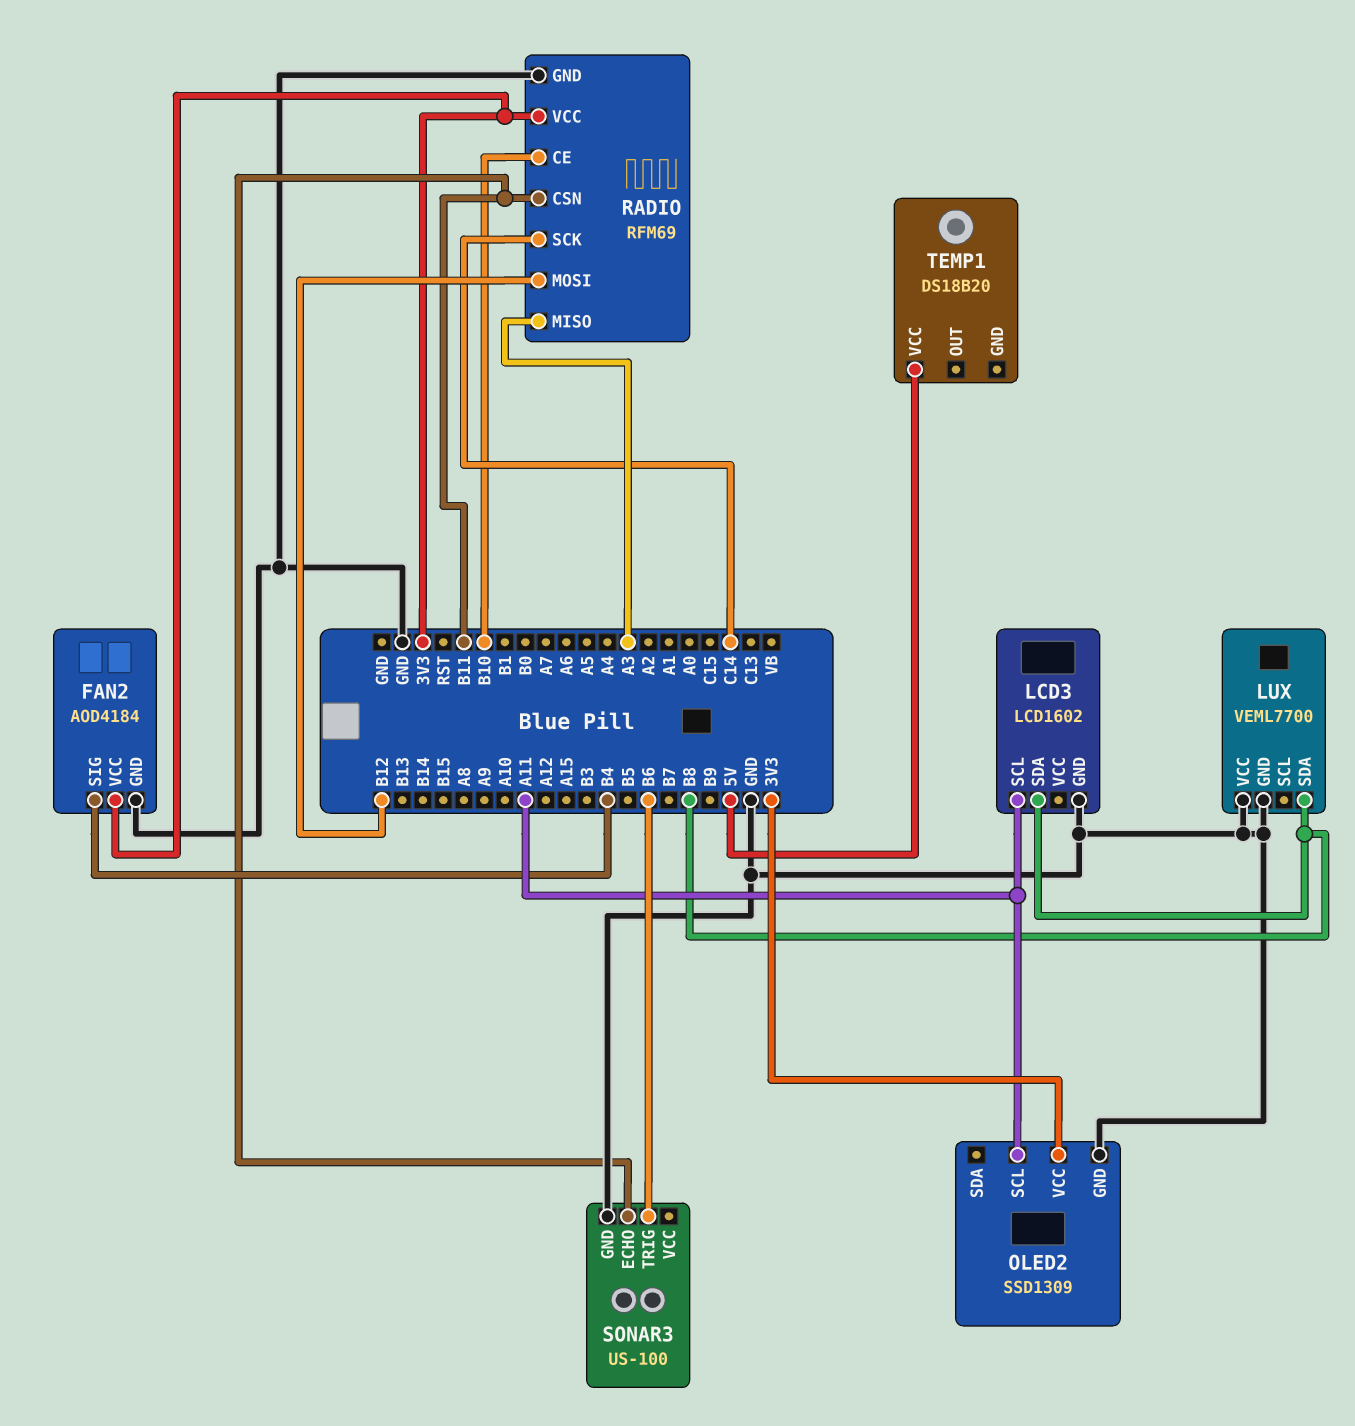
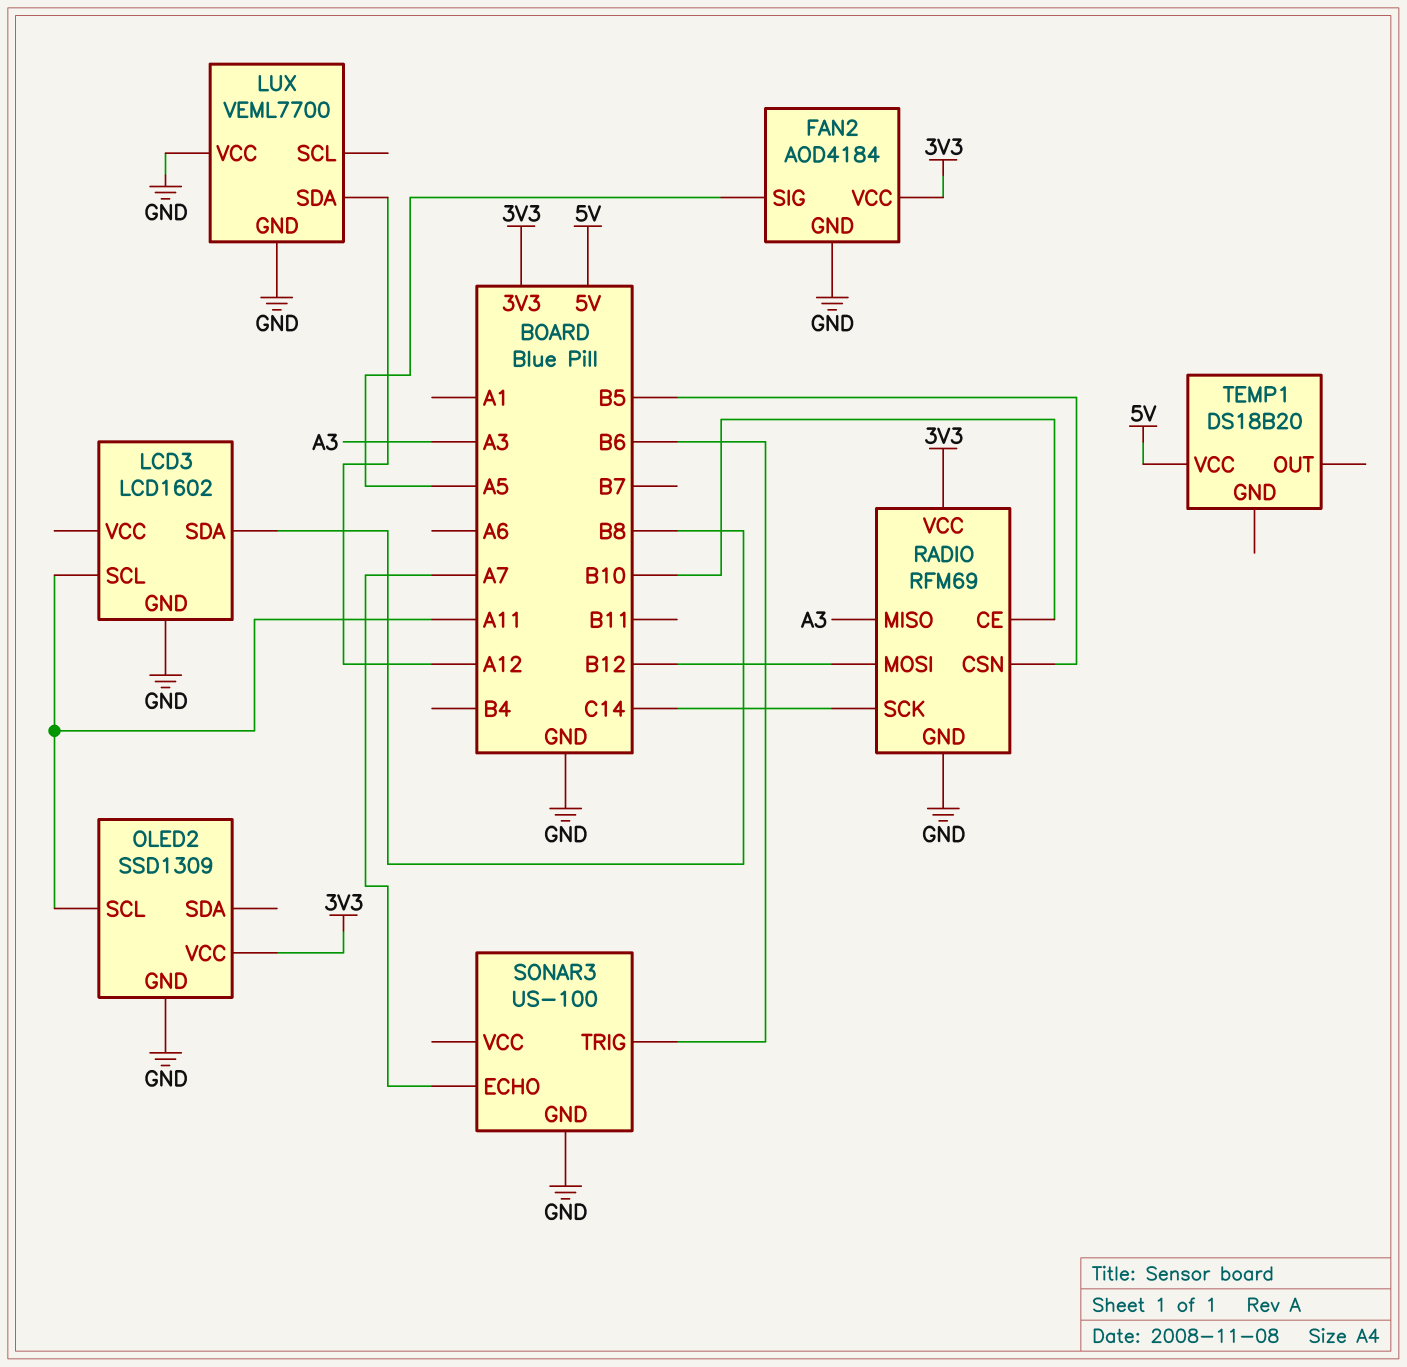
FAN2 pin SIG: B4 -> A5
LUX pin SDA: B8 -> A12
RADIO pin CSN: B11 -> B5
SONAR3 pin ECHO: B11 -> A7

